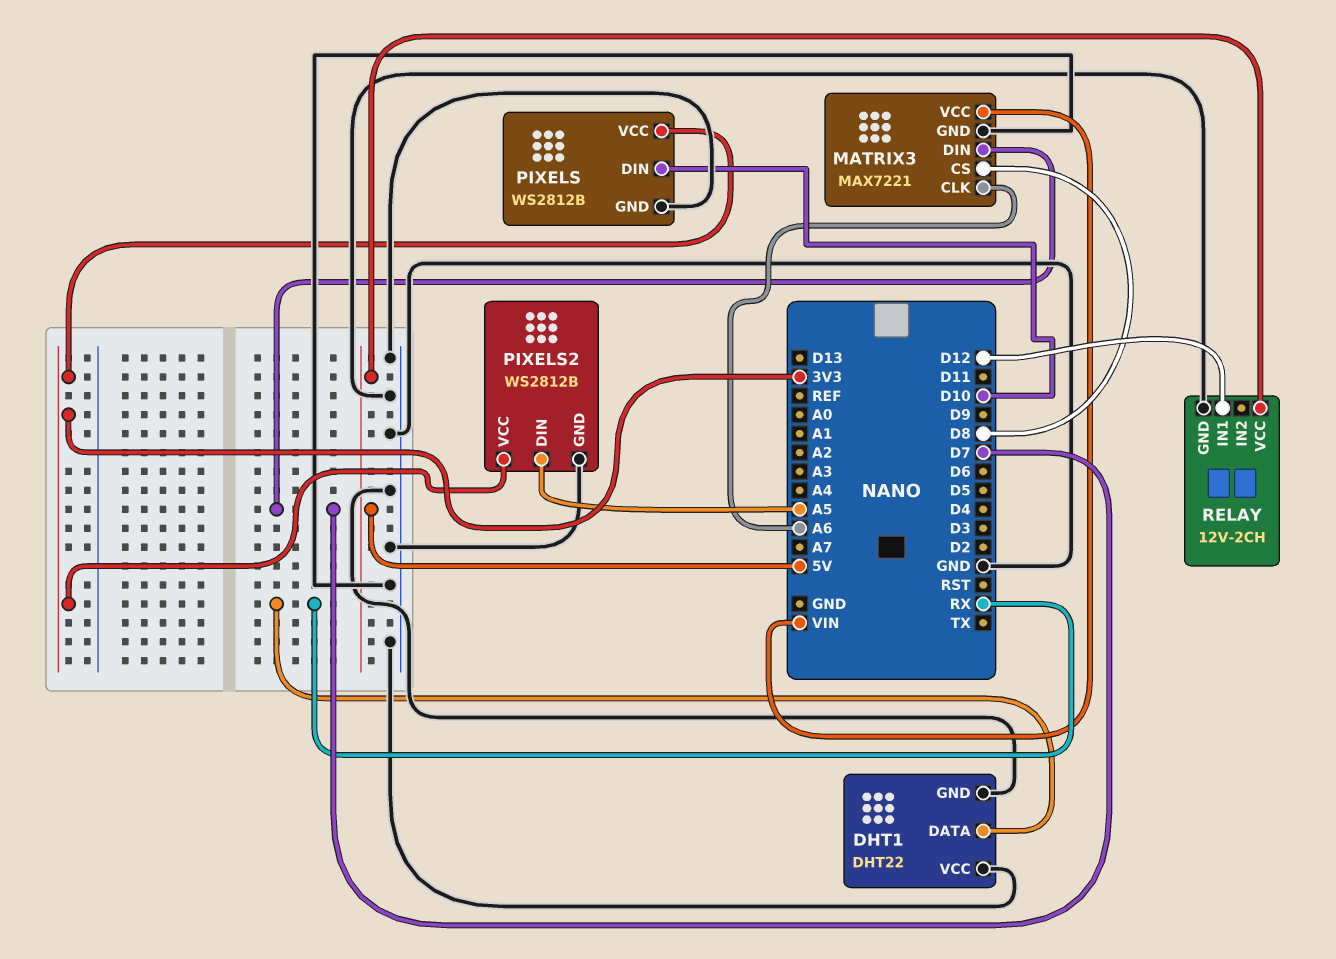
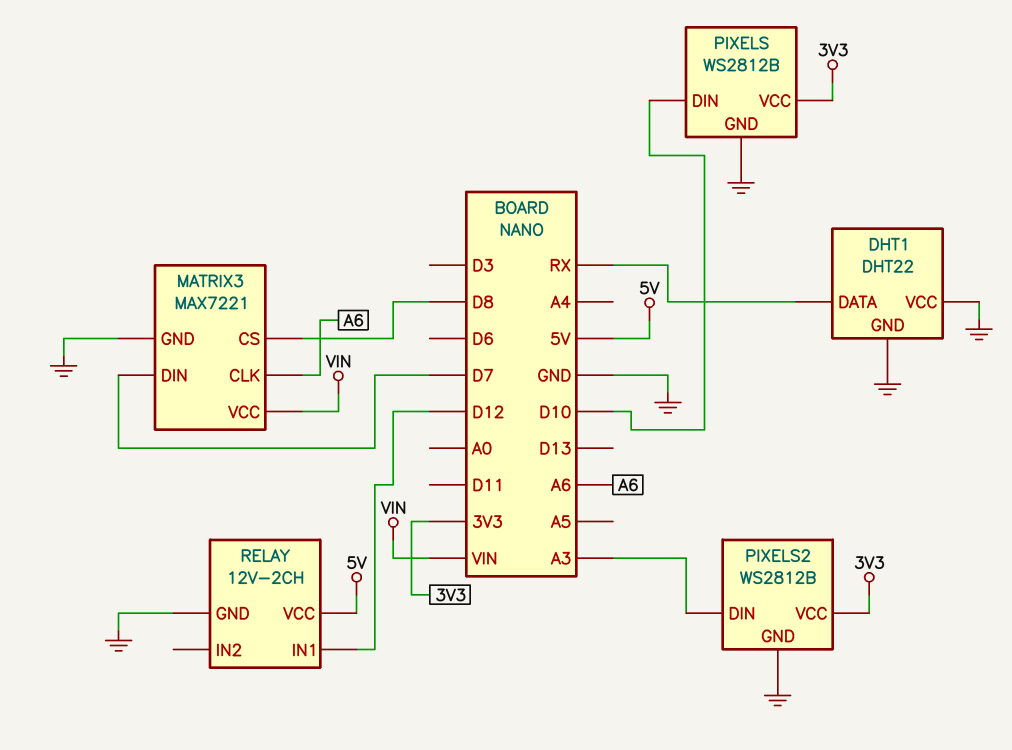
PIXELS2 pin DIN: A5 -> A3

